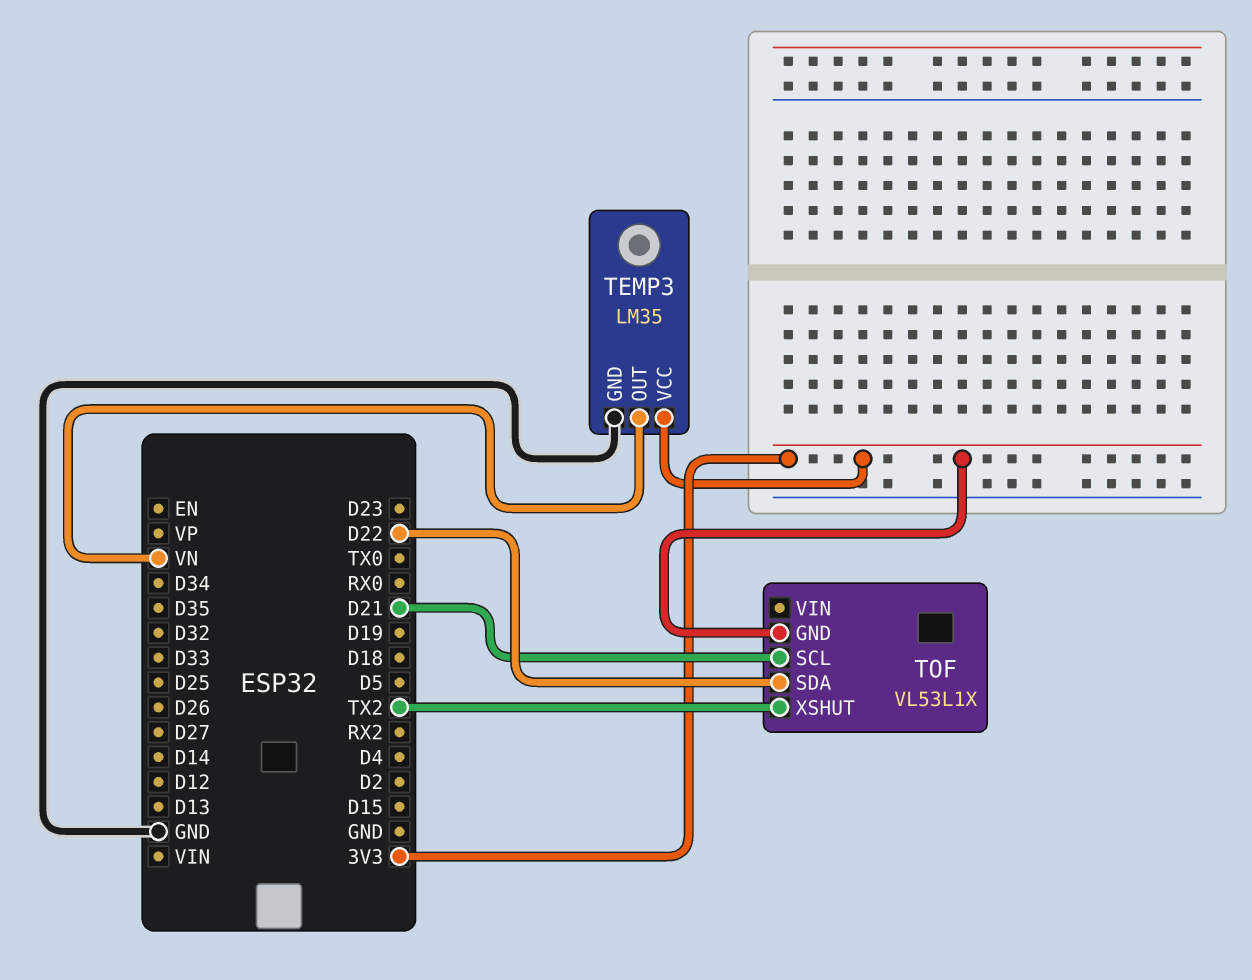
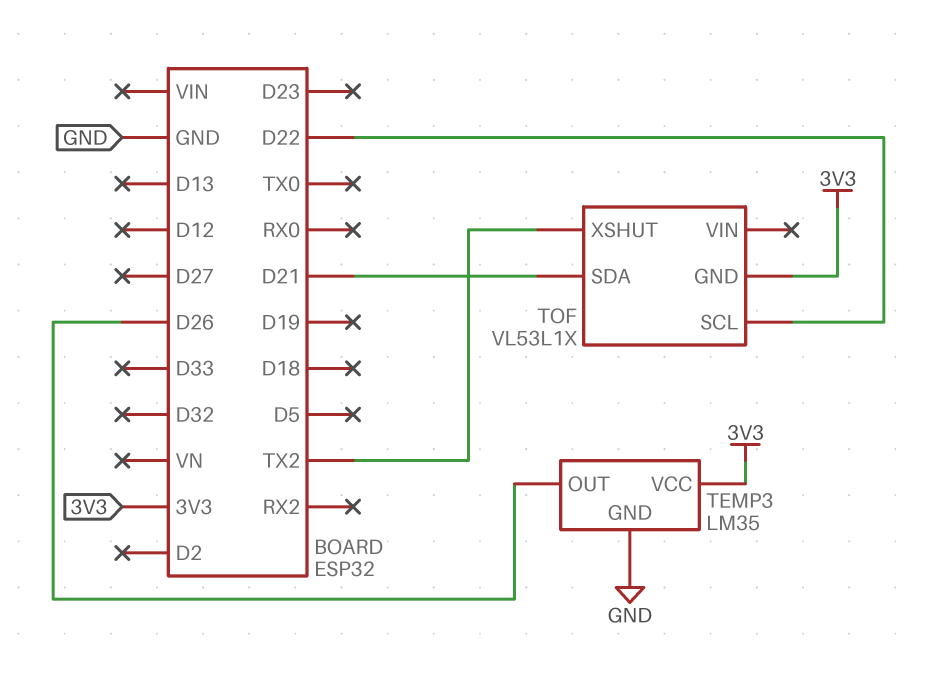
TEMP3 pin OUT: VN -> D26
TOF pin SCL: D21 -> D22
TOF pin SDA: D22 -> D21

